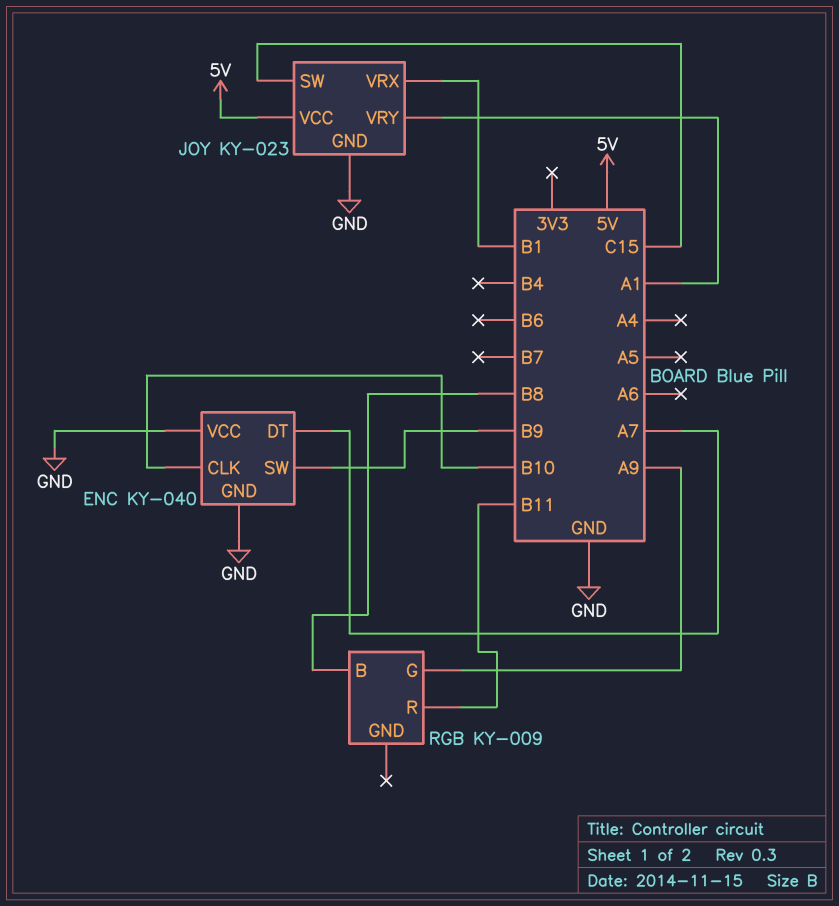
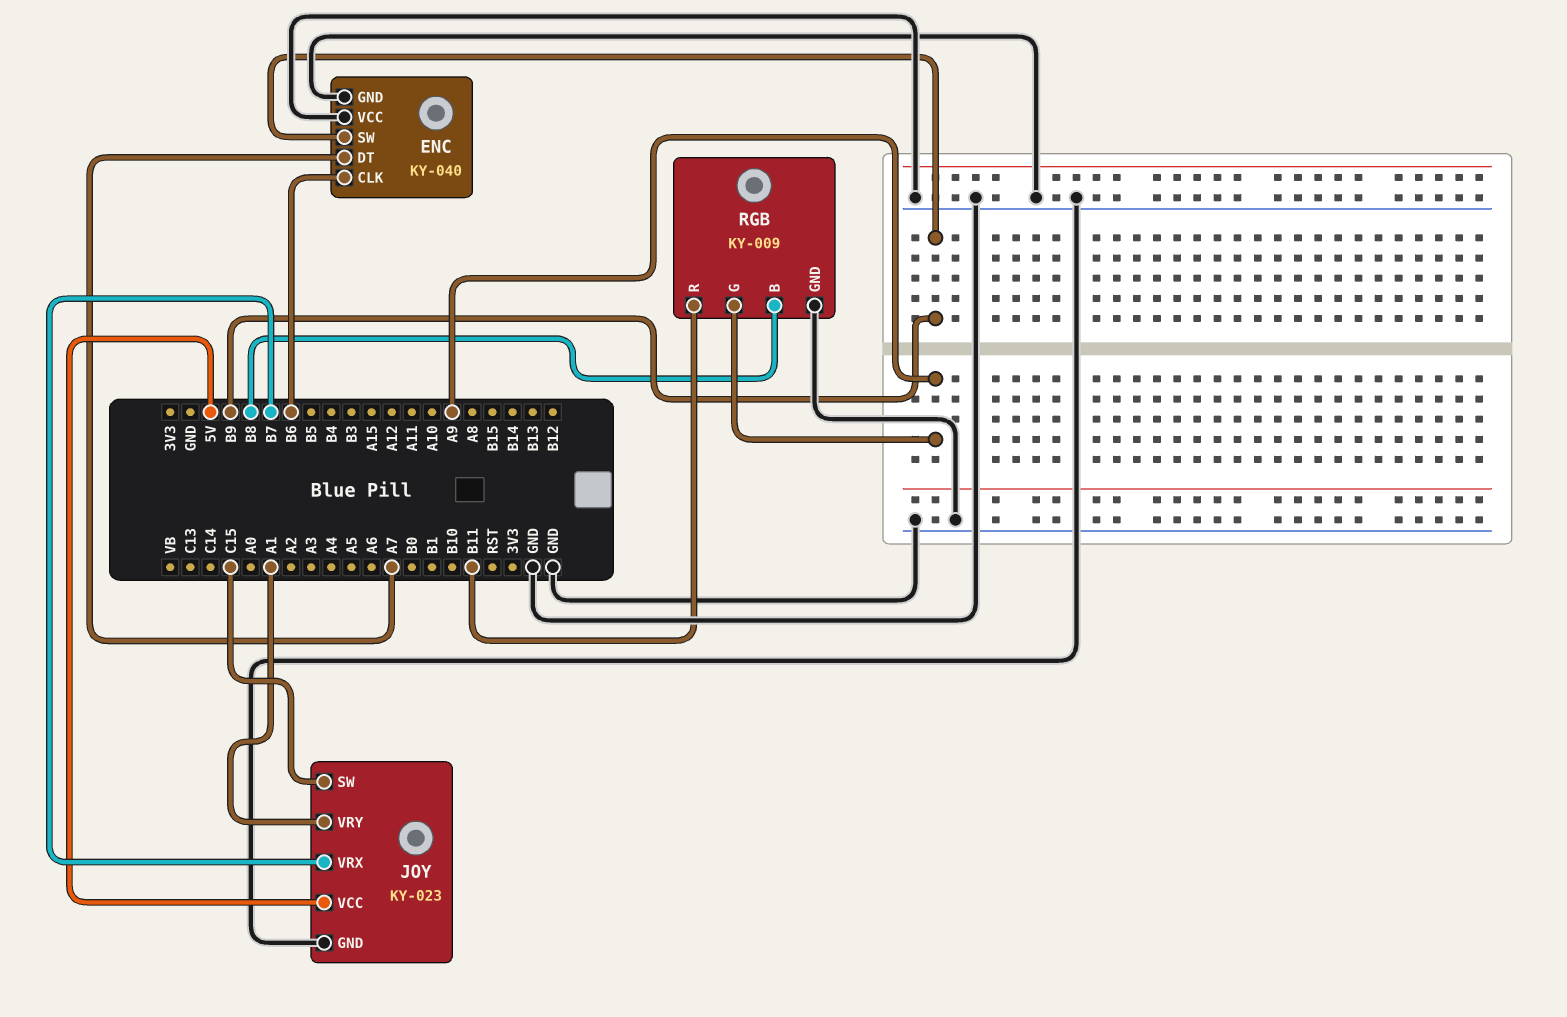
ENC pin CLK: B10 -> B6
JOY pin VRX: B1 -> B7
RGB pin GND: none -> GND

